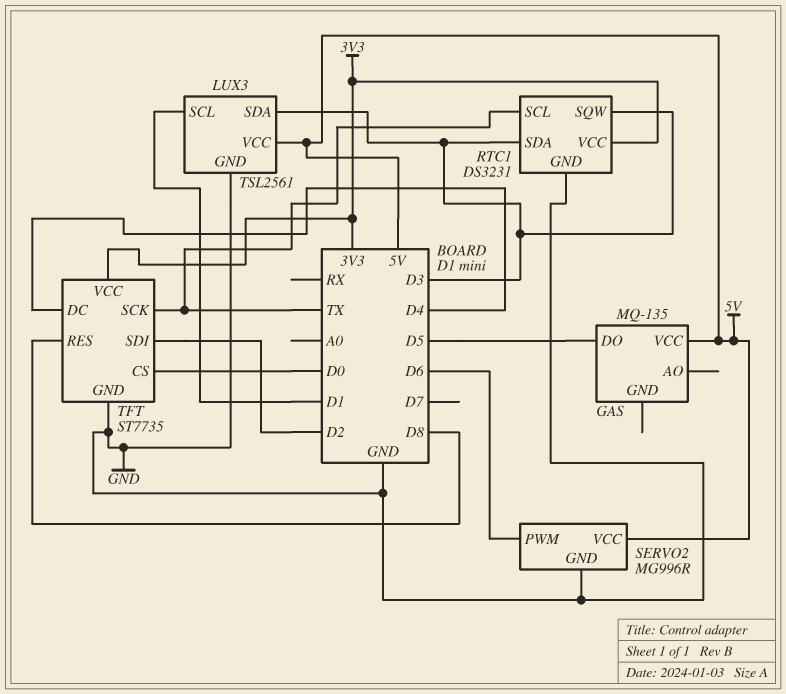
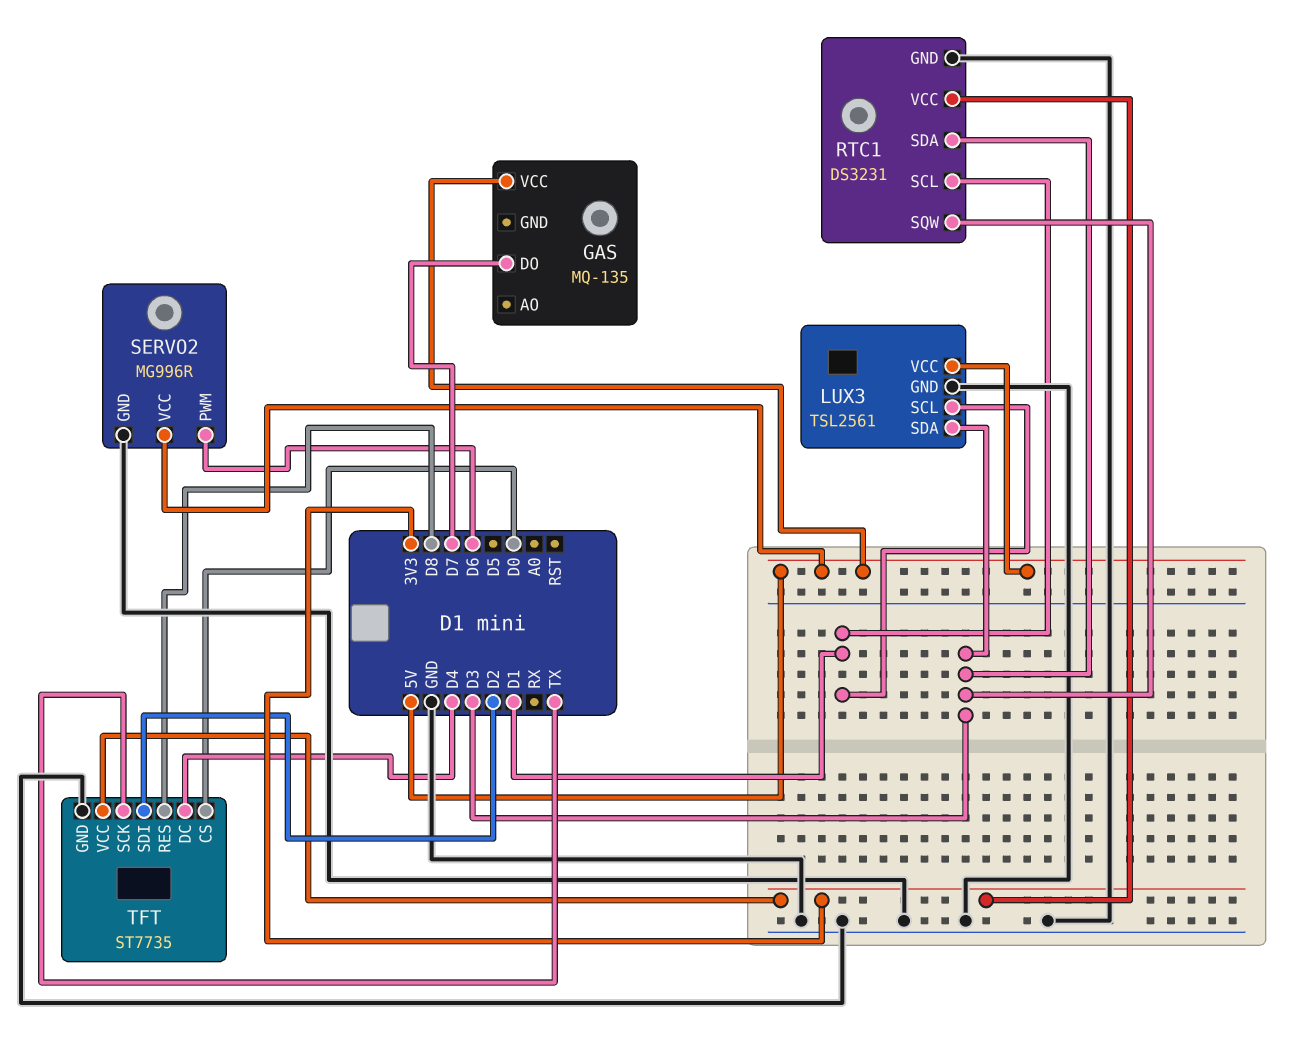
GAS pin DO: D5 -> D7
RTC1 pin SCL: TX -> D1

